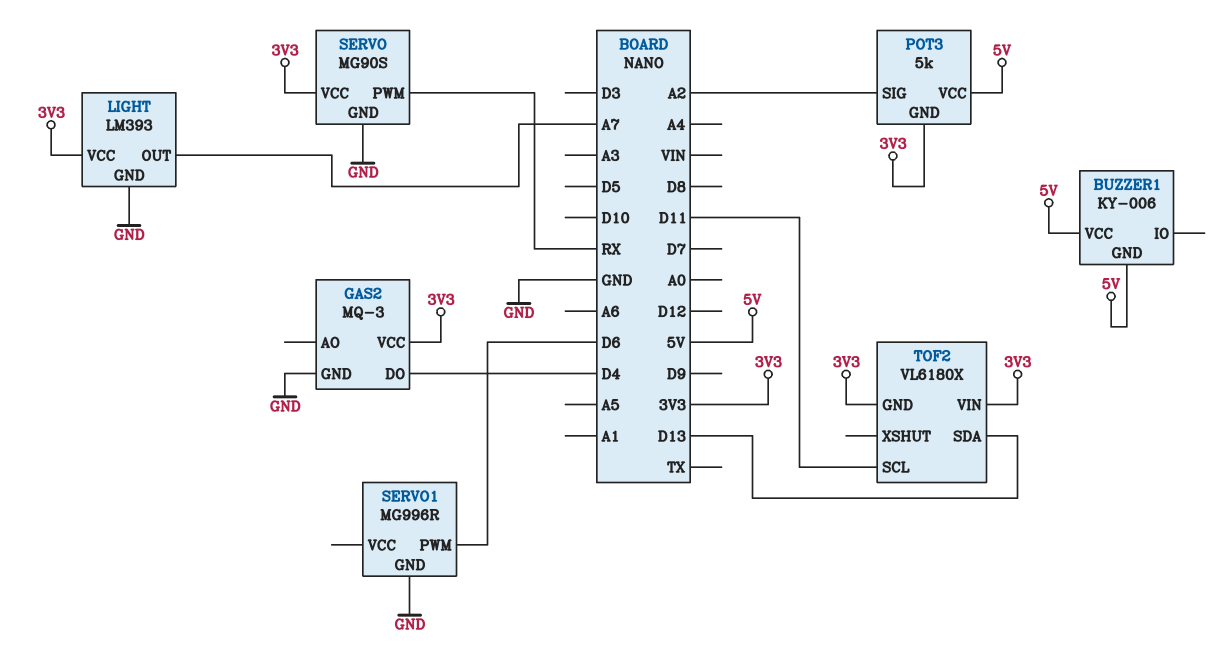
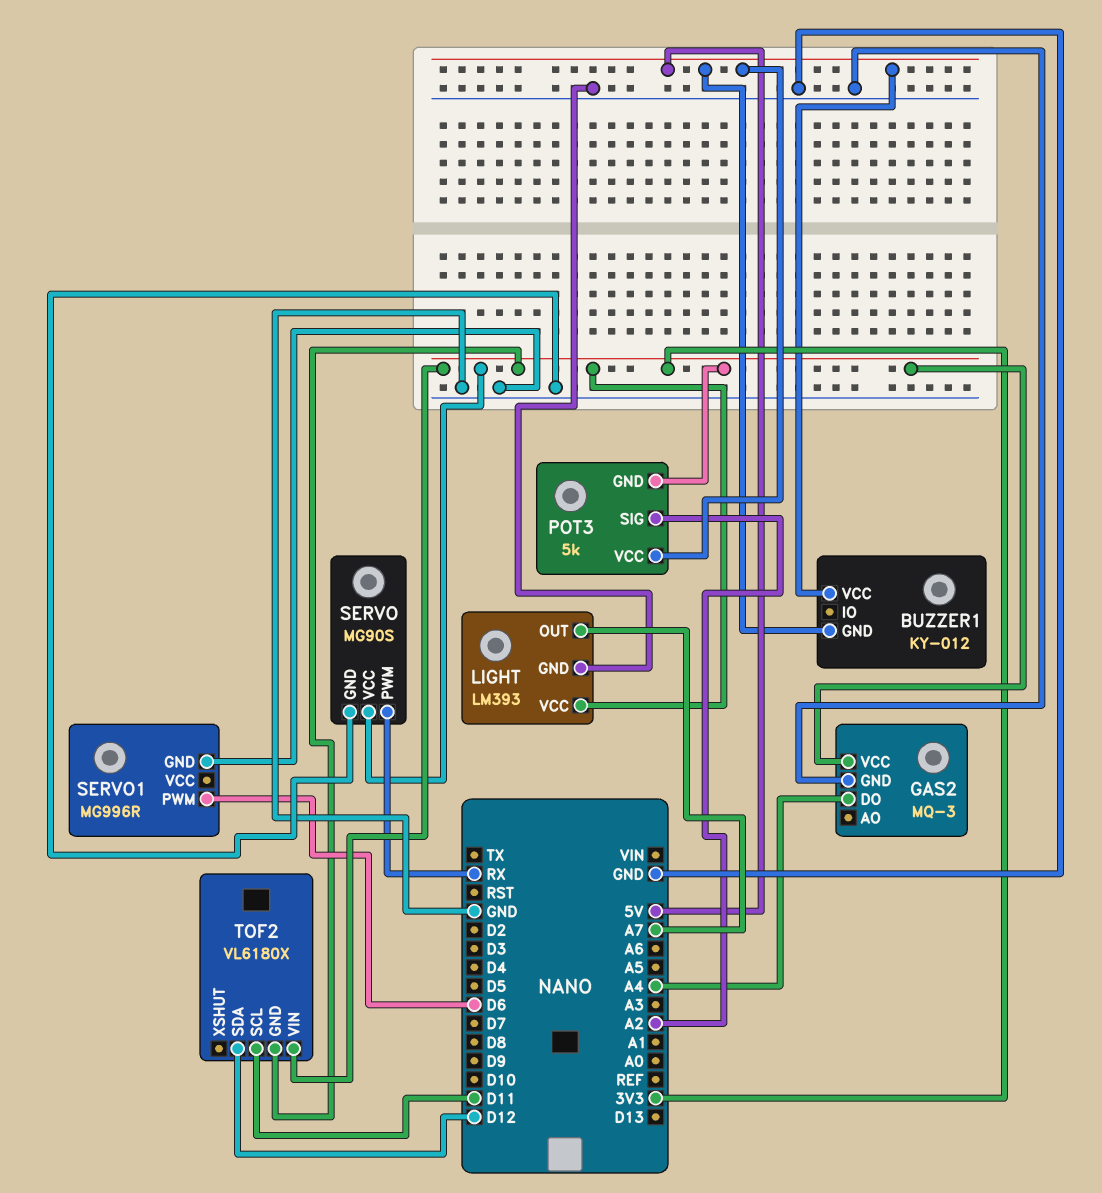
BUZZER1: KY-006 -> KY-012
GAS2 pin DO: D4 -> A4
TOF2 pin SDA: D13 -> D12

